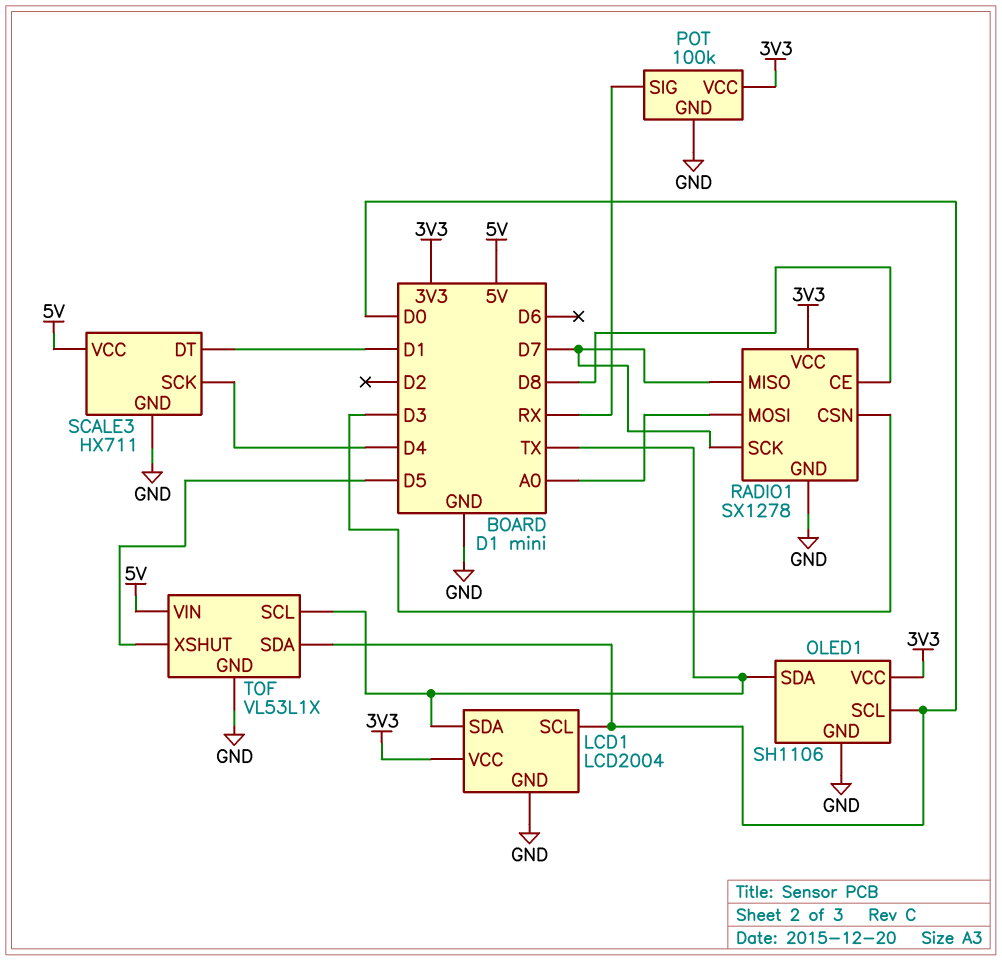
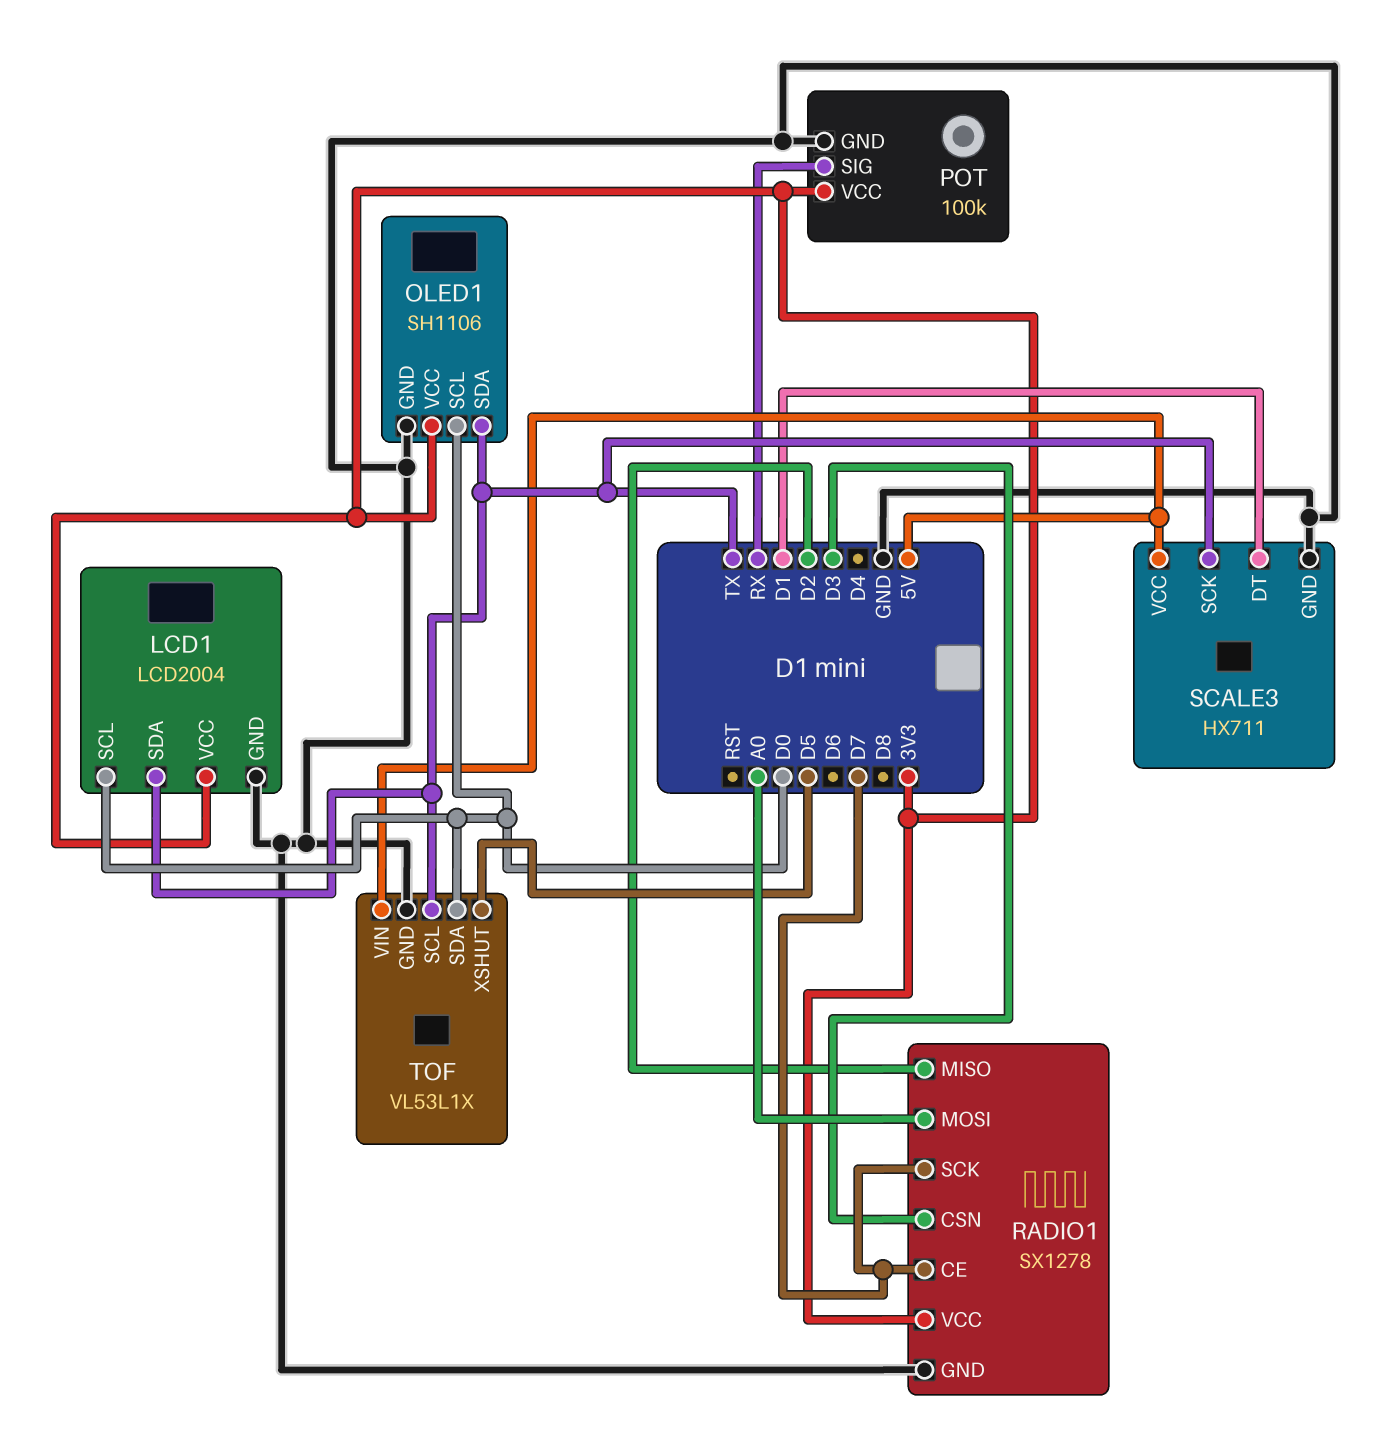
RADIO1 pin CE: D8 -> D7
RADIO1 pin MISO: D7 -> D2
SCALE3 pin SCK: D4 -> TX

